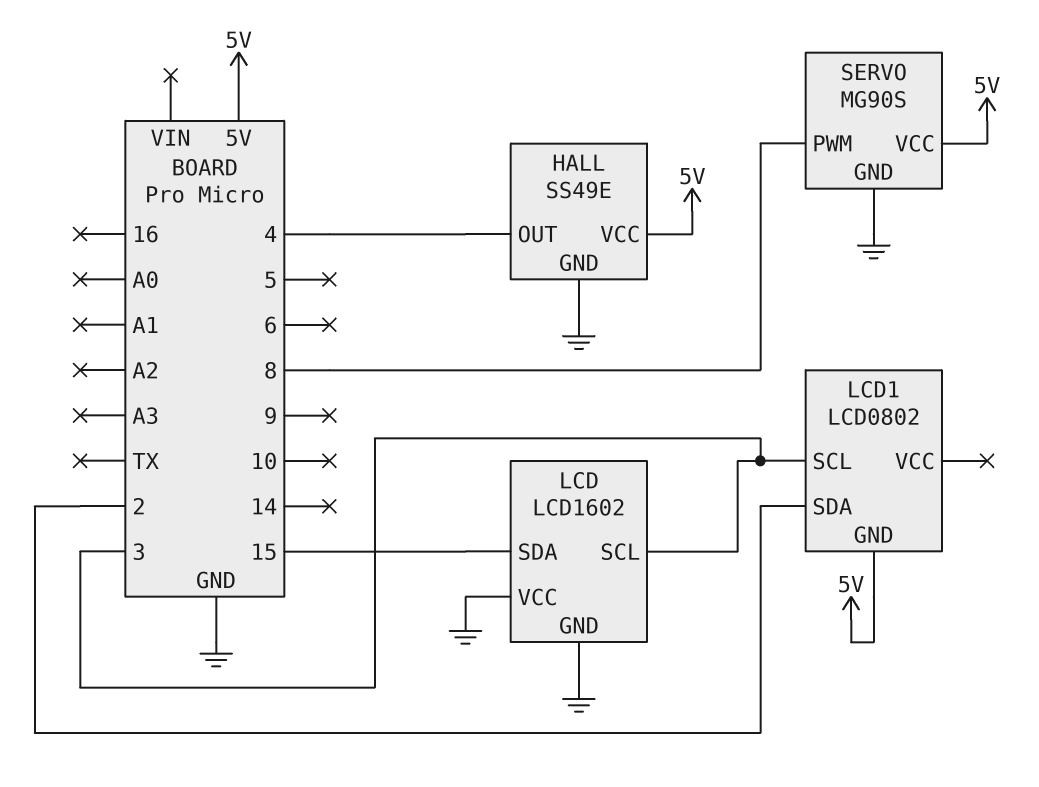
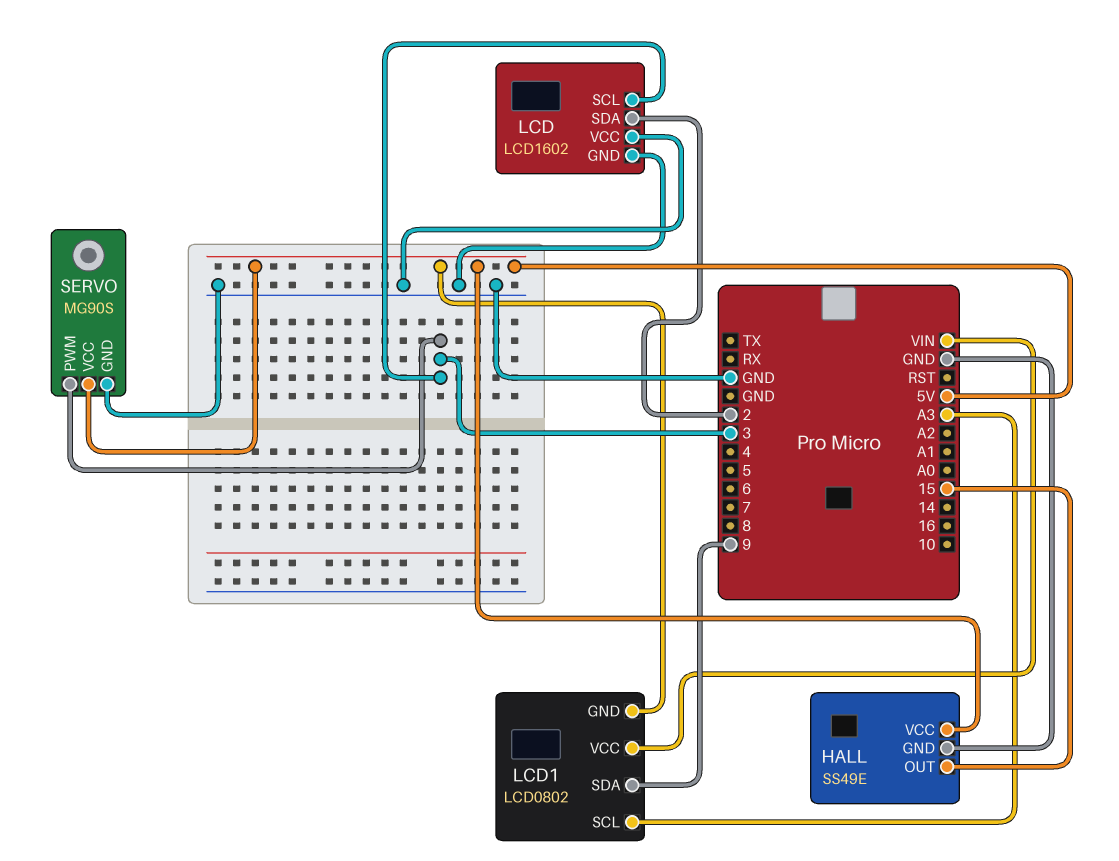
HALL pin OUT: 4 -> 15
LCD pin SDA: 15 -> 2
LCD1 pin SCL: 3 -> A3
LCD1 pin SDA: 2 -> 9
LCD1 pin VCC: none -> VIN
SERVO pin PWM: 8 -> 3

